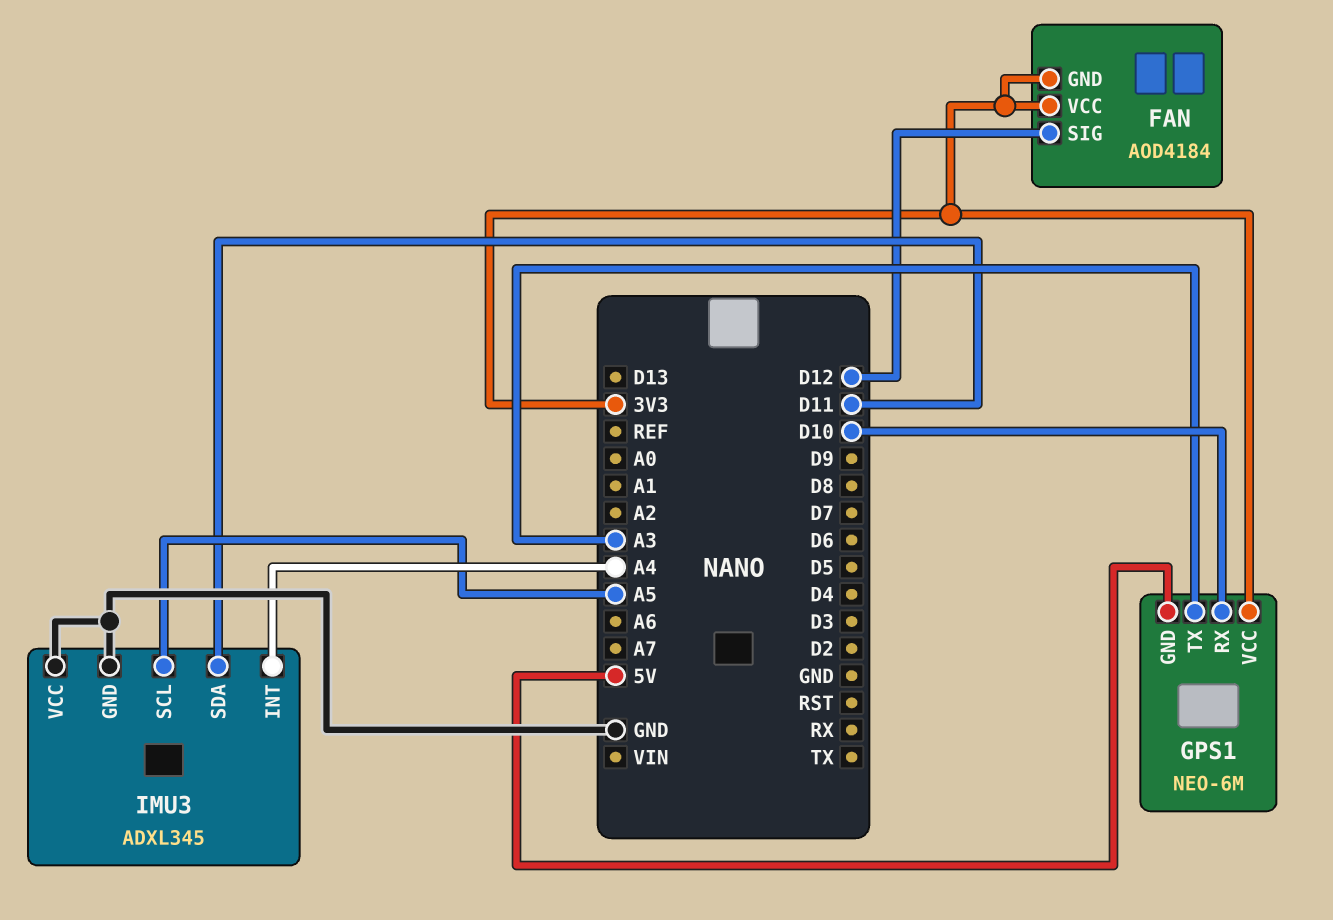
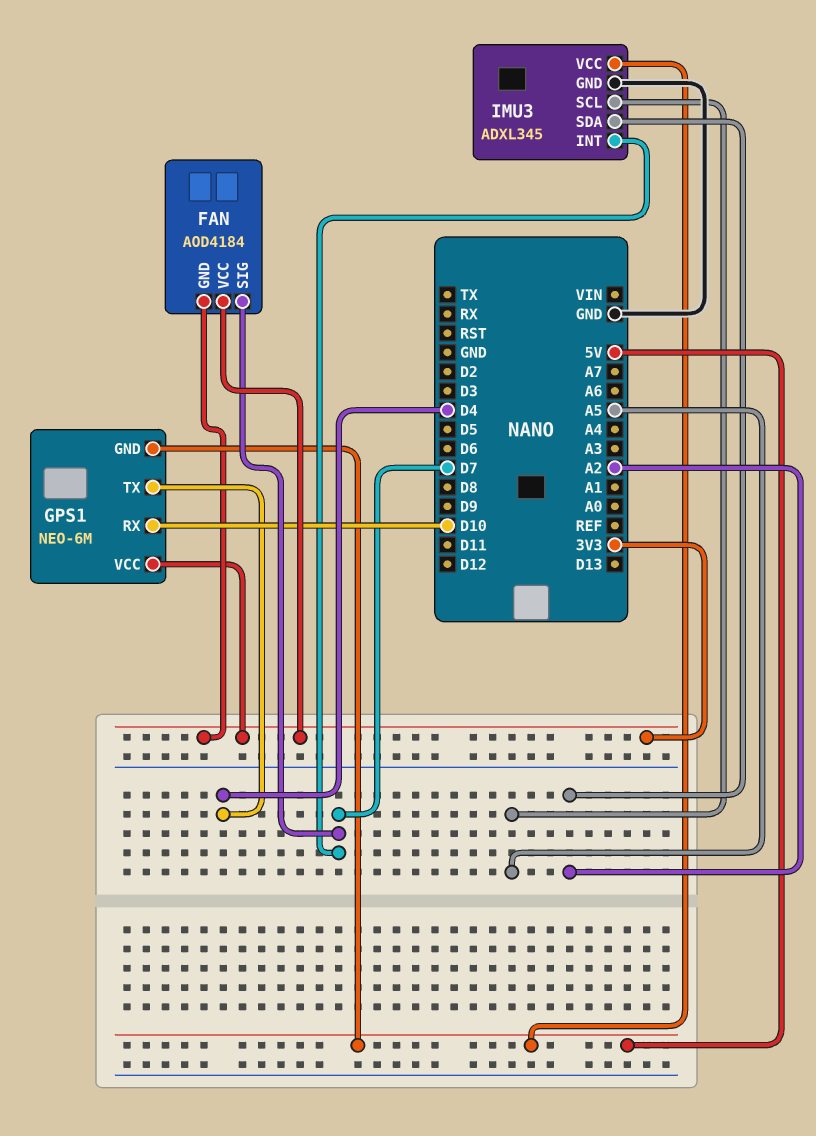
FAN pin SIG: D12 -> D7
GPS1 pin TX: A3 -> D4
IMU3 pin INT: A4 -> D7
IMU3 pin SDA: D11 -> A2
IMU3 pin VCC: GND -> 5V

